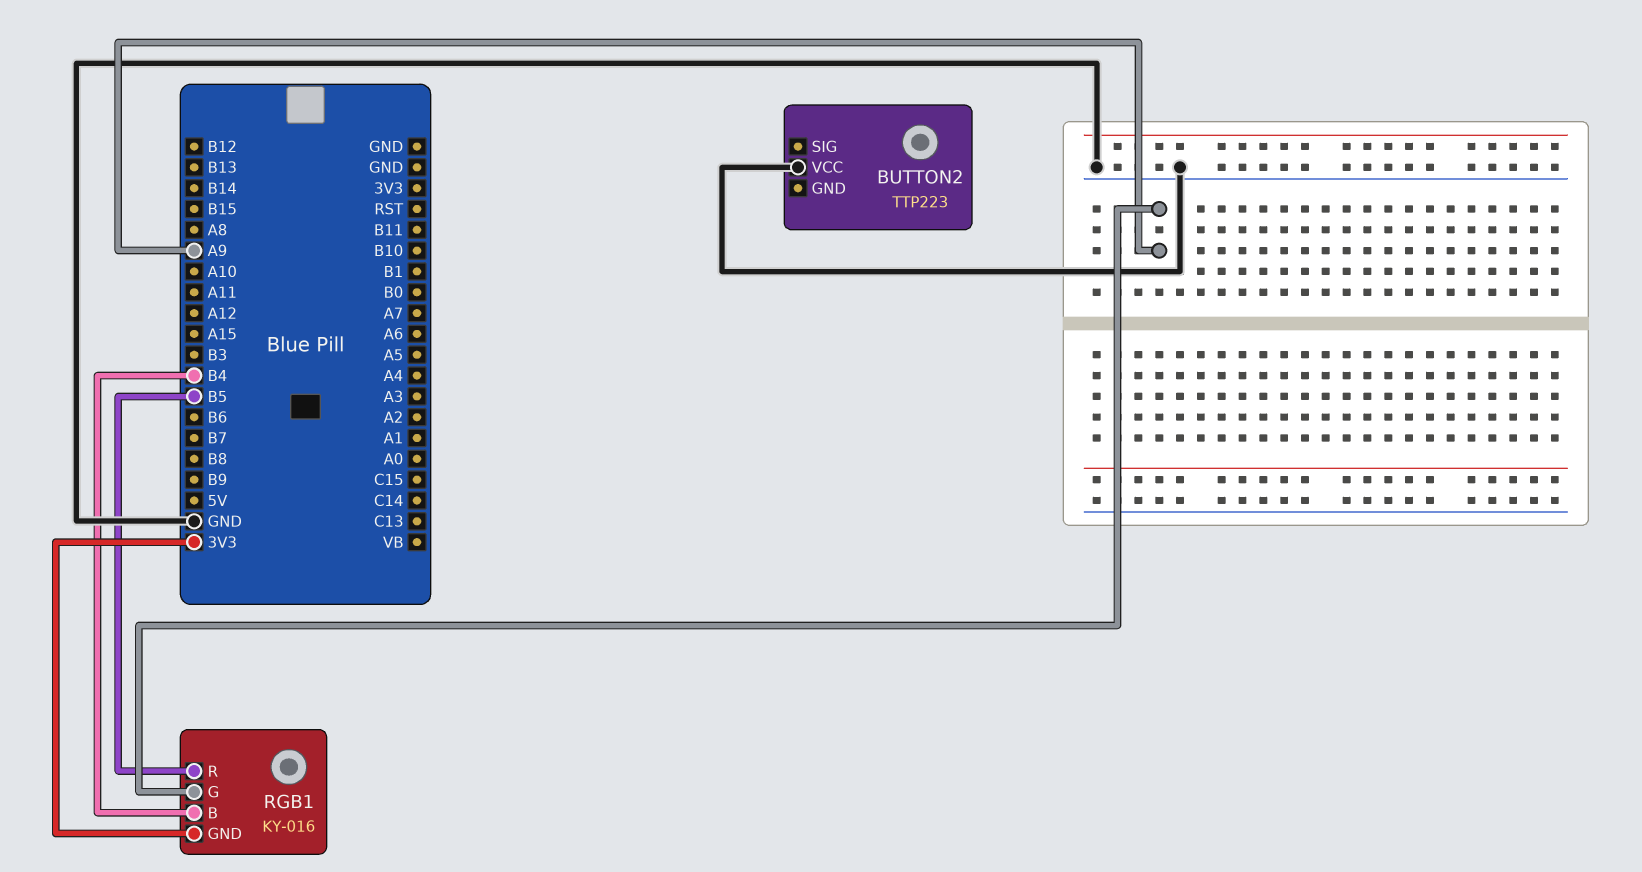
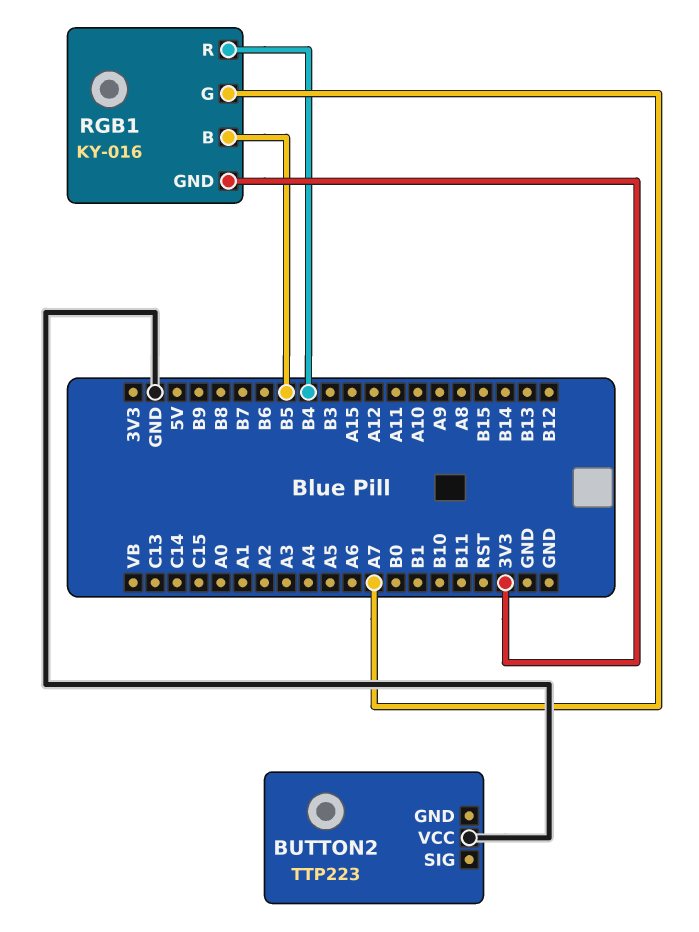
RGB1 pin B: B4 -> B5
RGB1 pin G: A9 -> A7
RGB1 pin R: B5 -> B4

